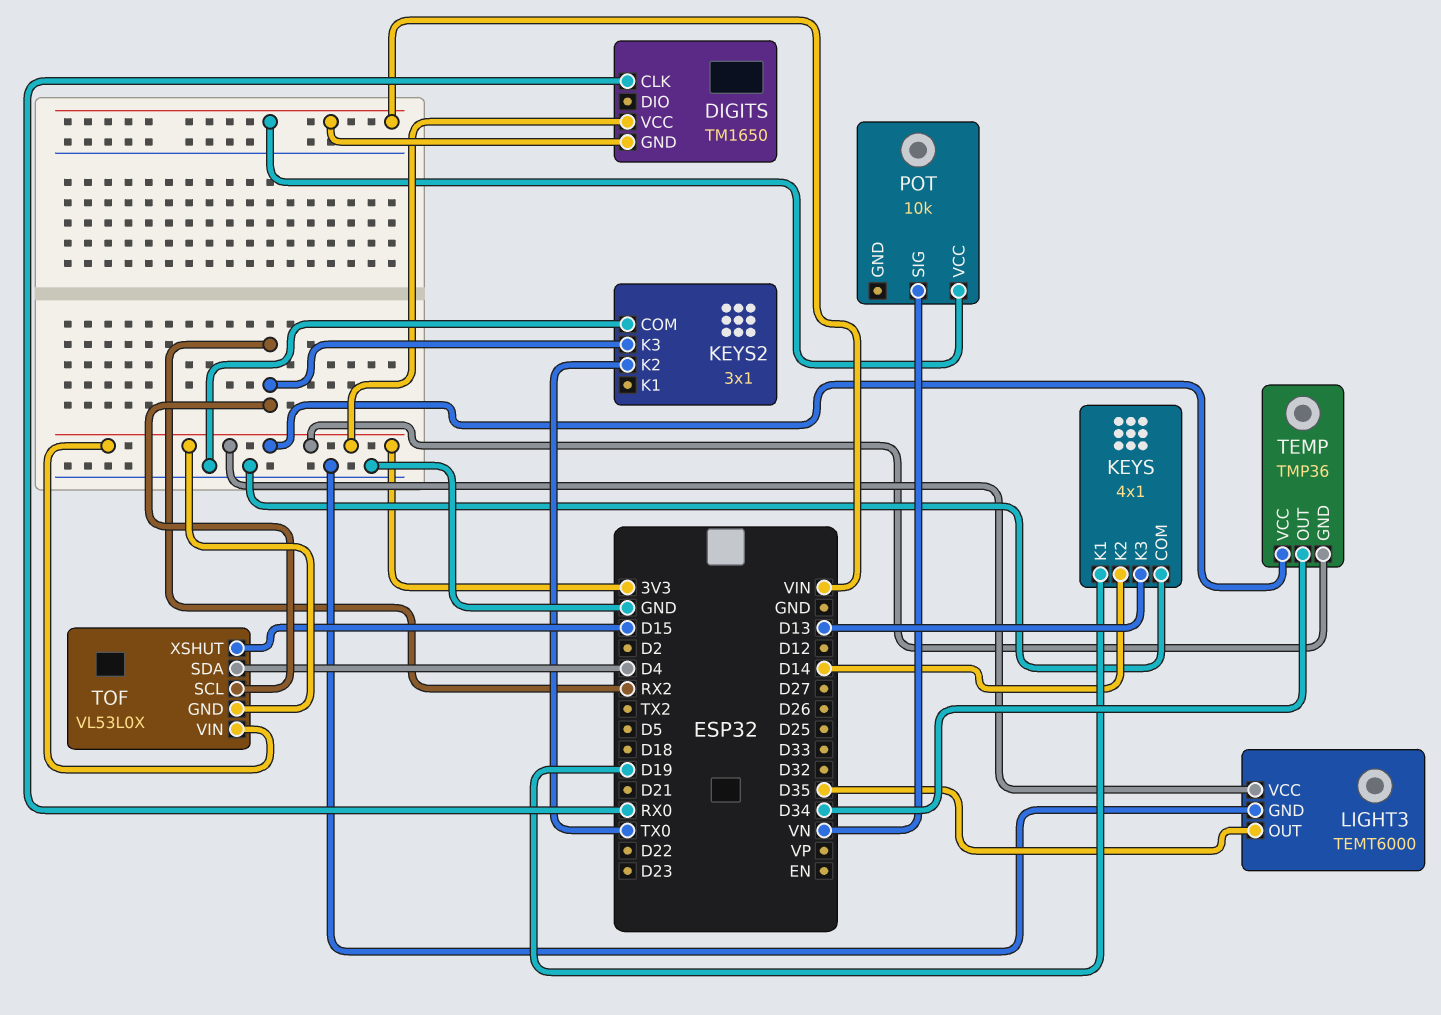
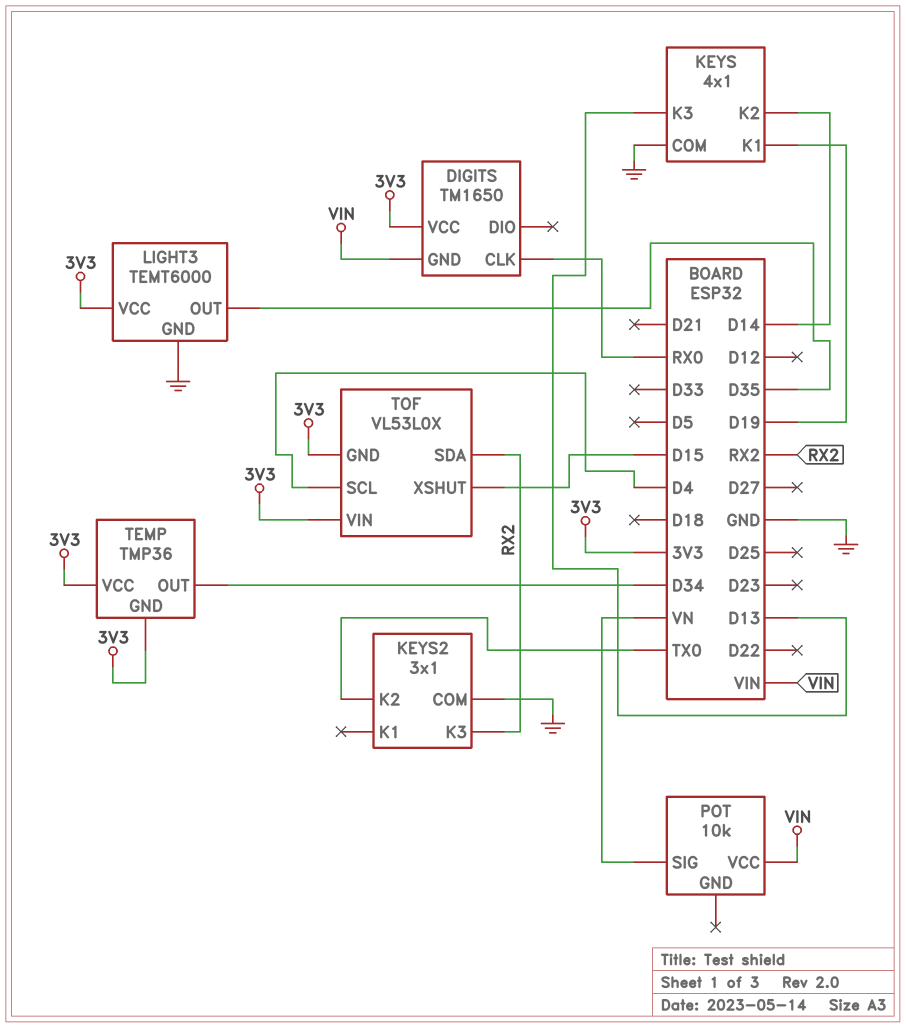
TOF pin SCL: RX2 -> D4
TOF pin SDA: D4 -> RX2

